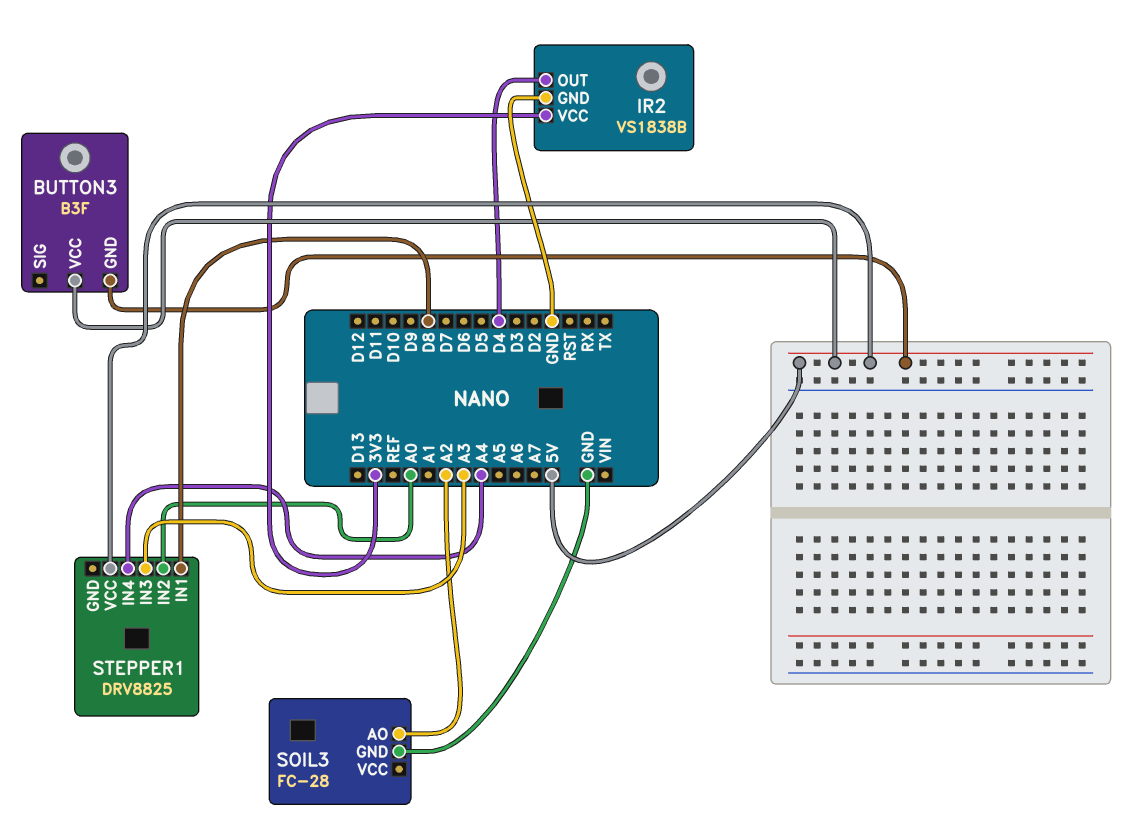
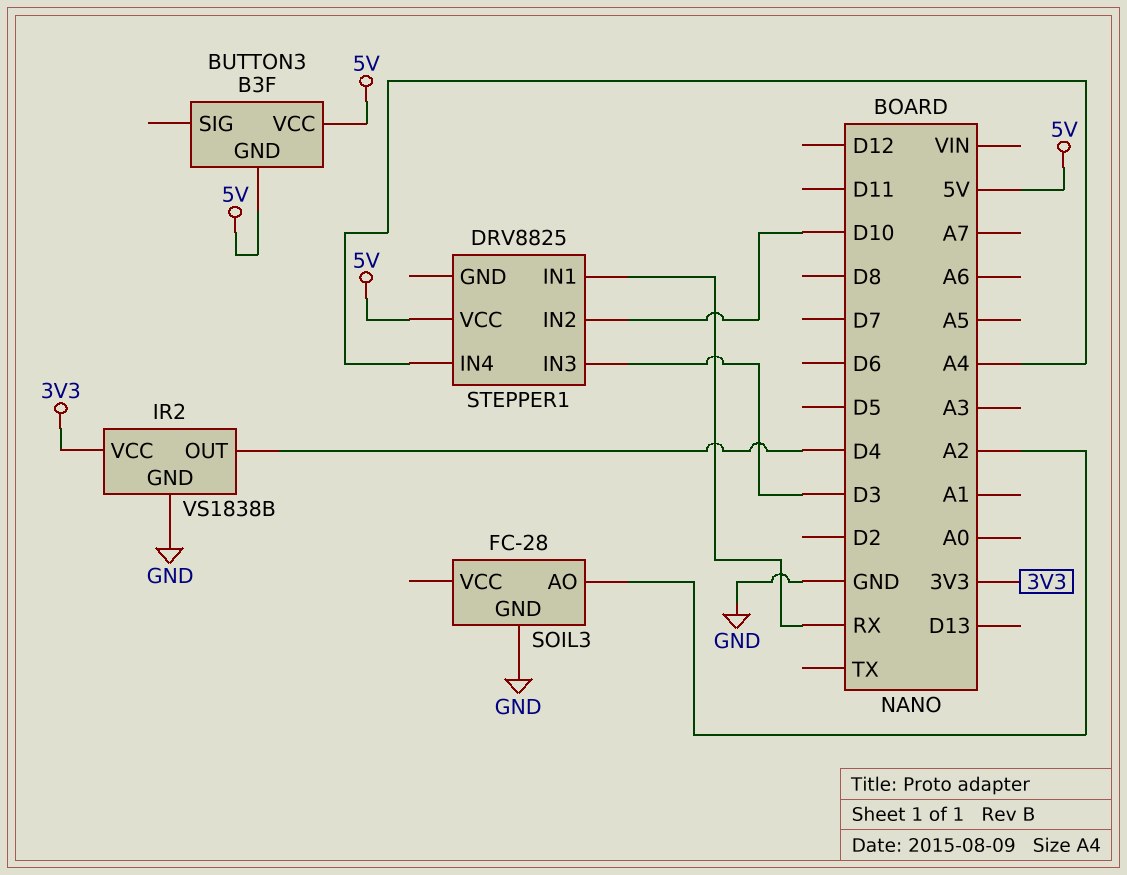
STEPPER1 pin IN1: D8 -> RX
STEPPER1 pin IN2: A0 -> D10
STEPPER1 pin IN3: A3 -> D3

